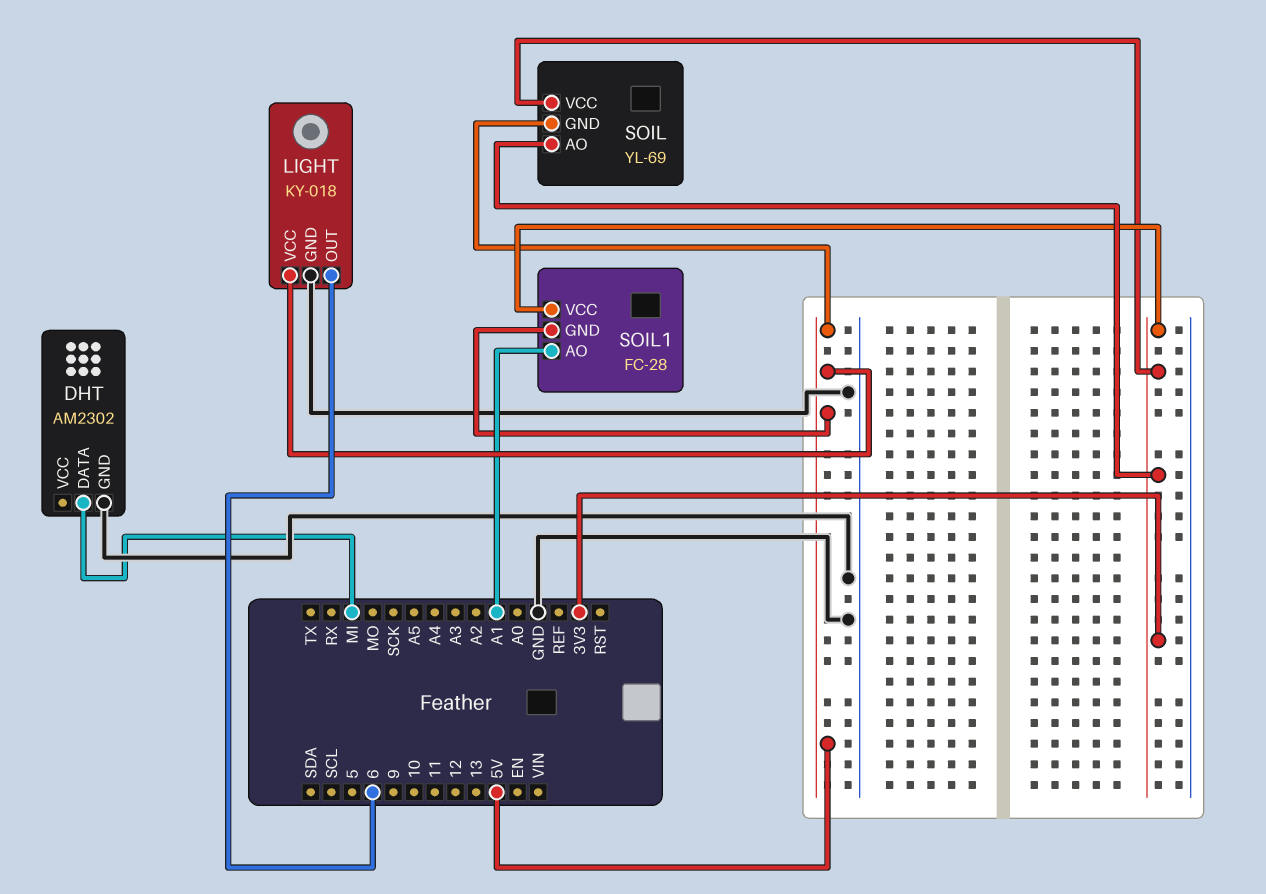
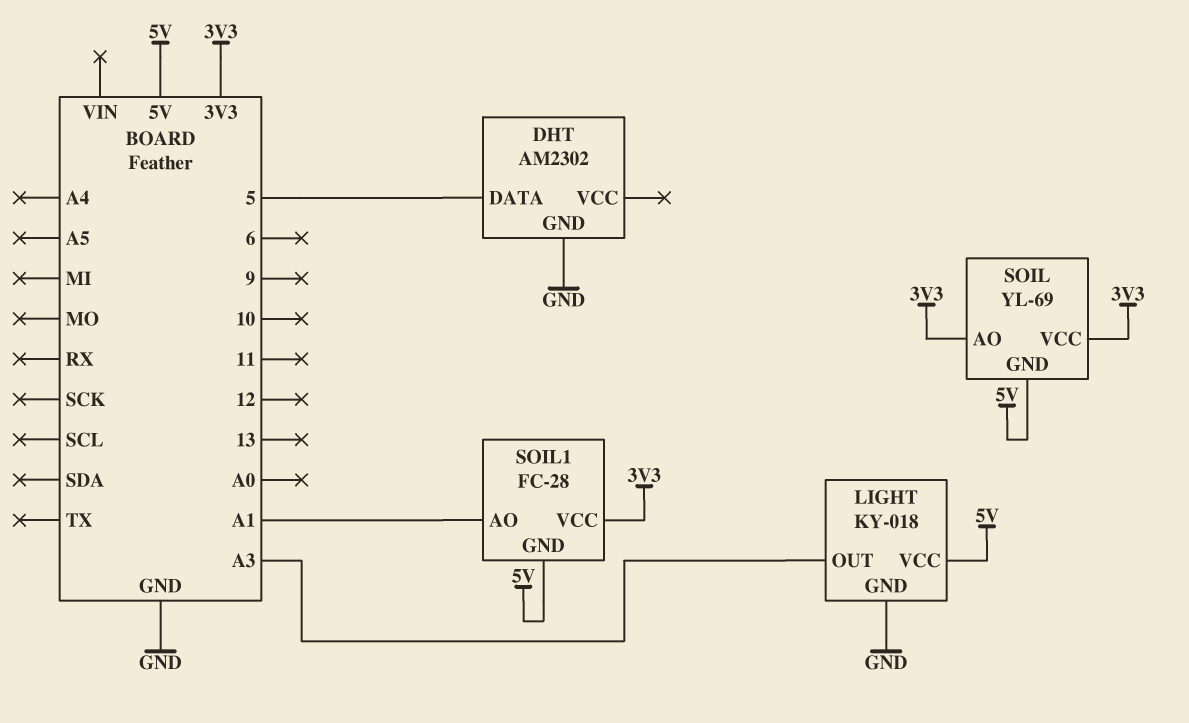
DHT pin DATA: MI -> 5
LIGHT pin OUT: 6 -> A3

